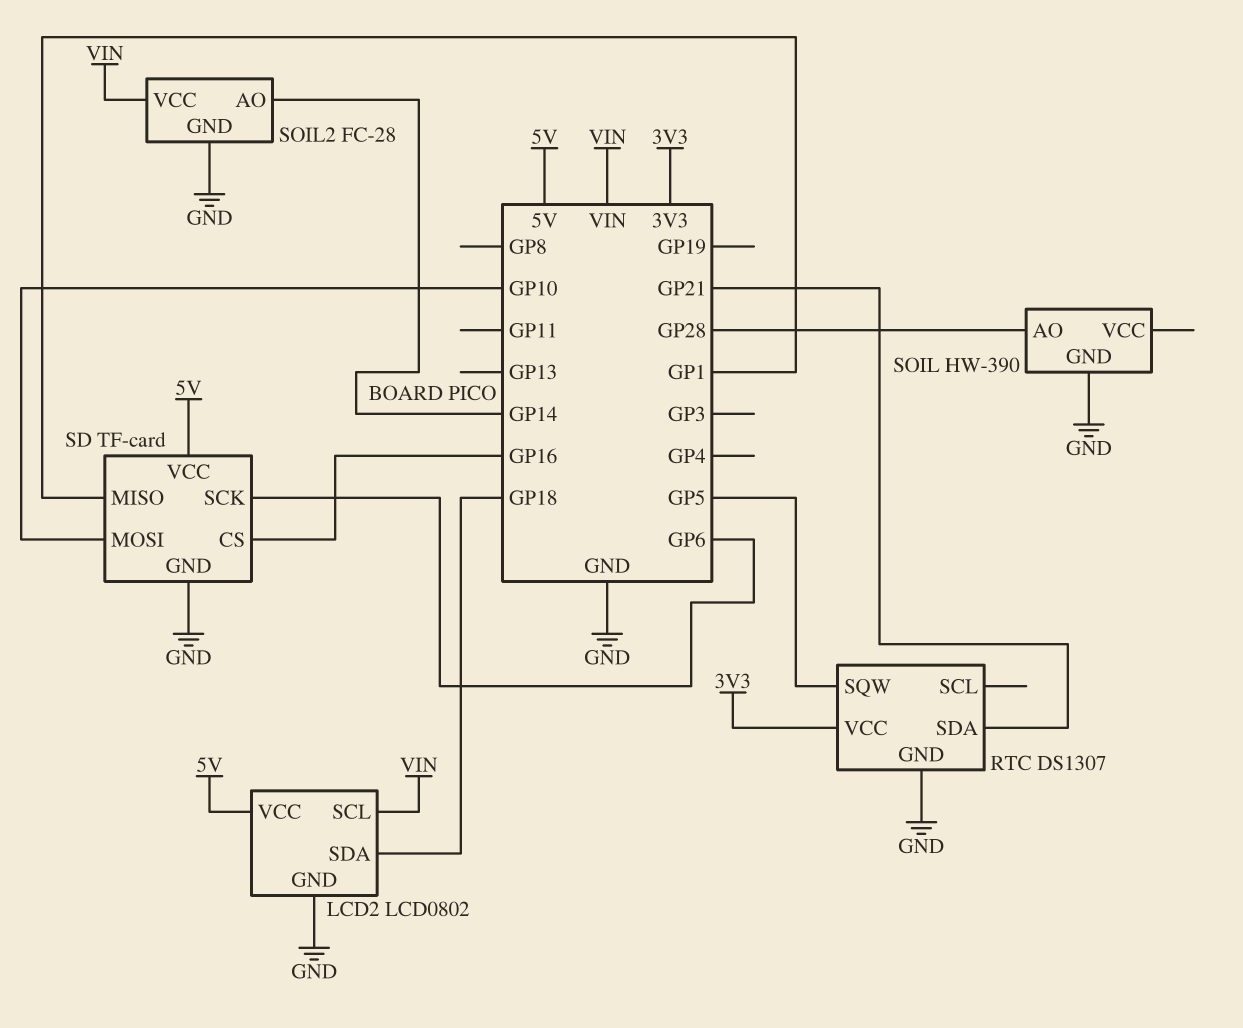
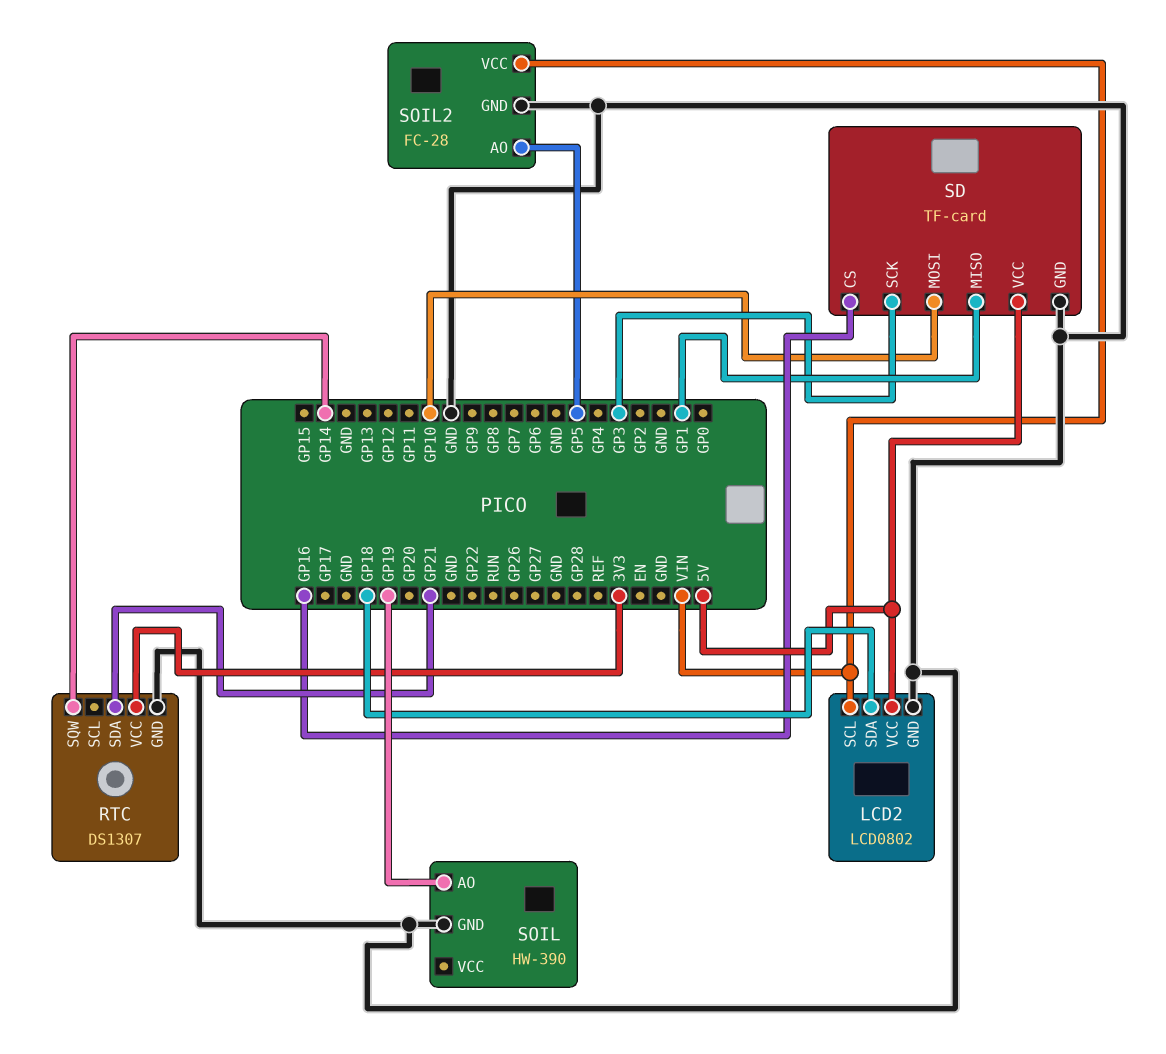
RTC pin SQW: GP5 -> GP14
SD pin SCK: GP6 -> GP3
SOIL pin AO: GP28 -> GP19
SOIL2 pin AO: GP14 -> GP5

